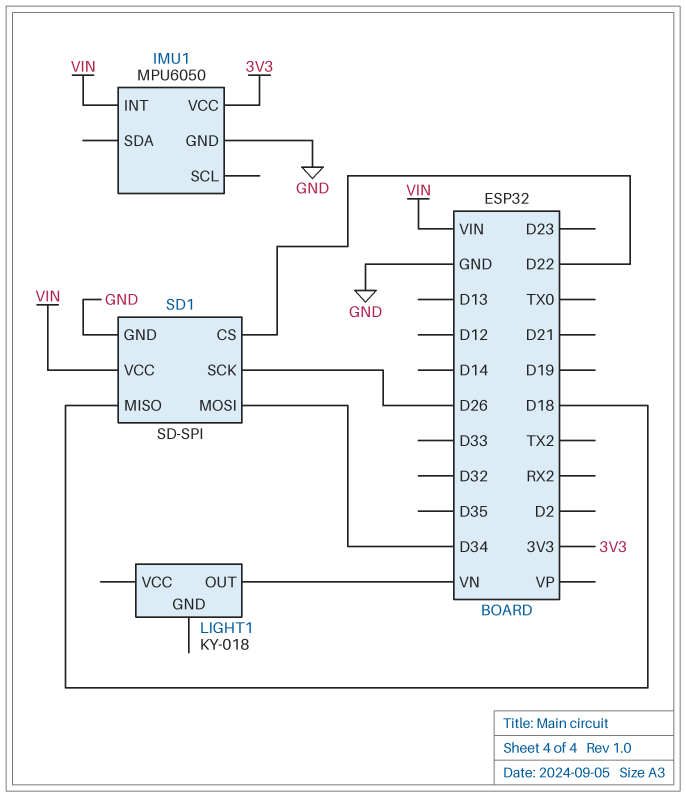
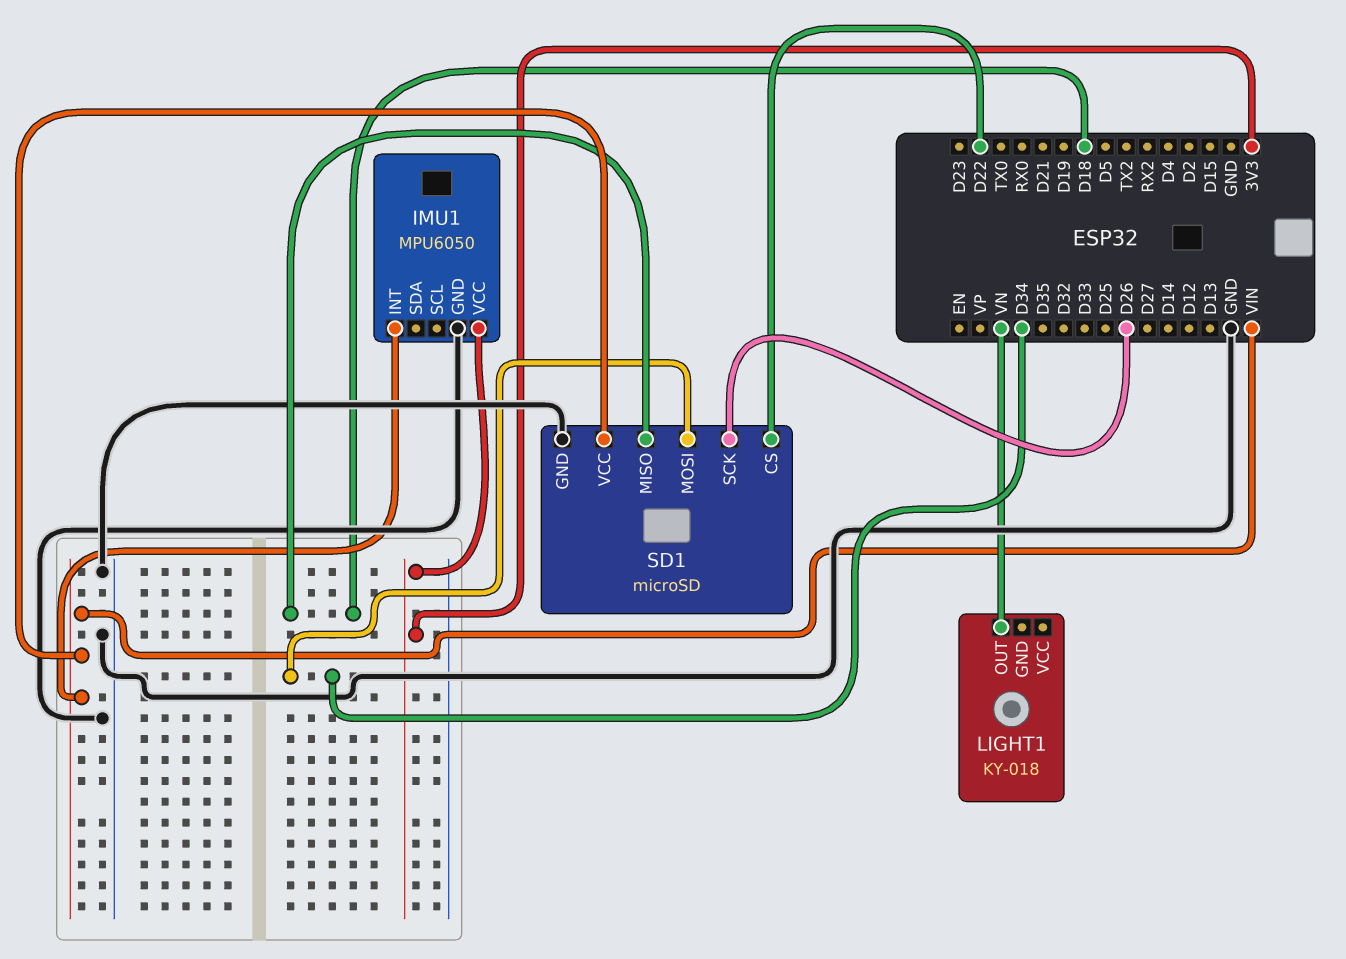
SD1: SD-SPI -> microSD

